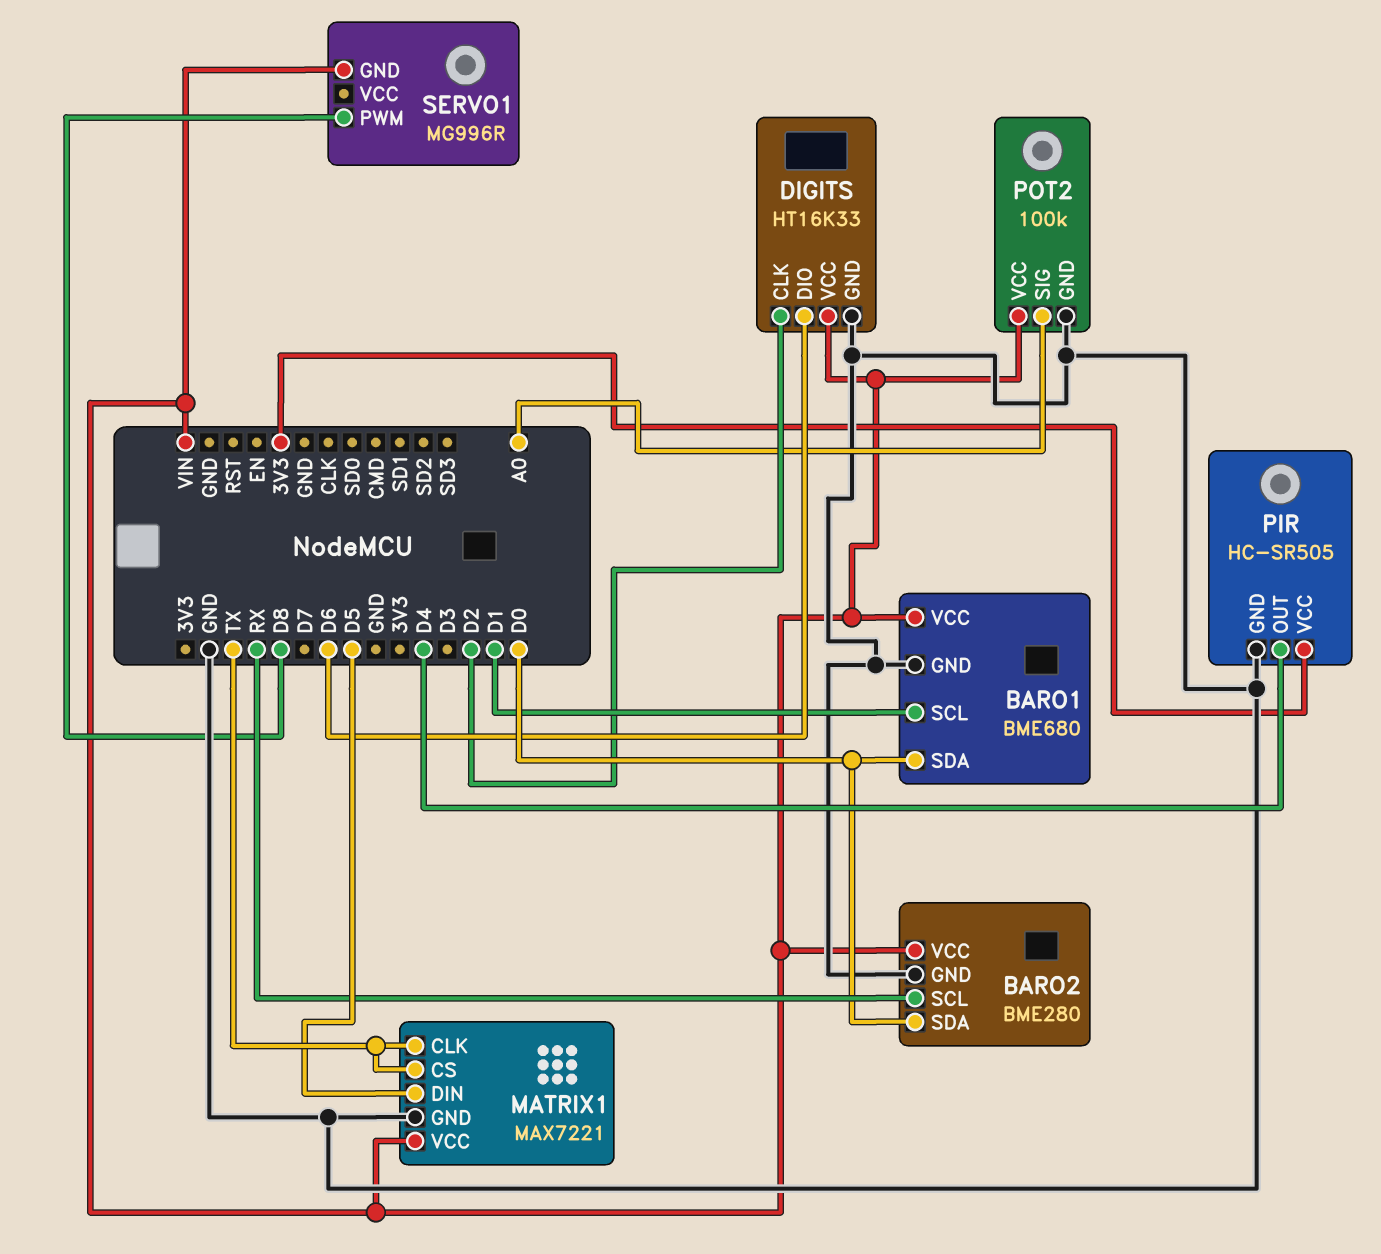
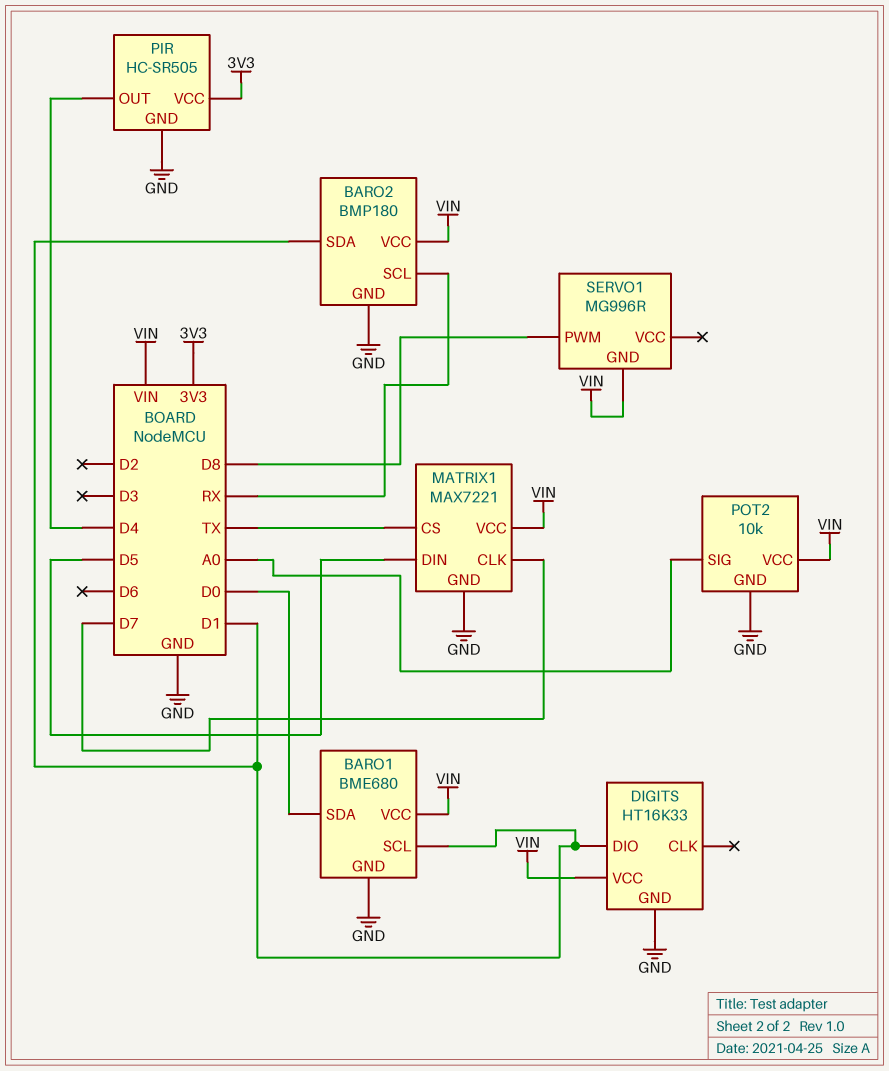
BARO2: BME280 -> BMP180
BARO2 pin SDA: D0 -> D1
DIGITS pin CLK: D2 -> none
DIGITS pin DIO: D6 -> D1
MATRIX1 pin CLK: TX -> D7
POT2: 100k -> 10k

